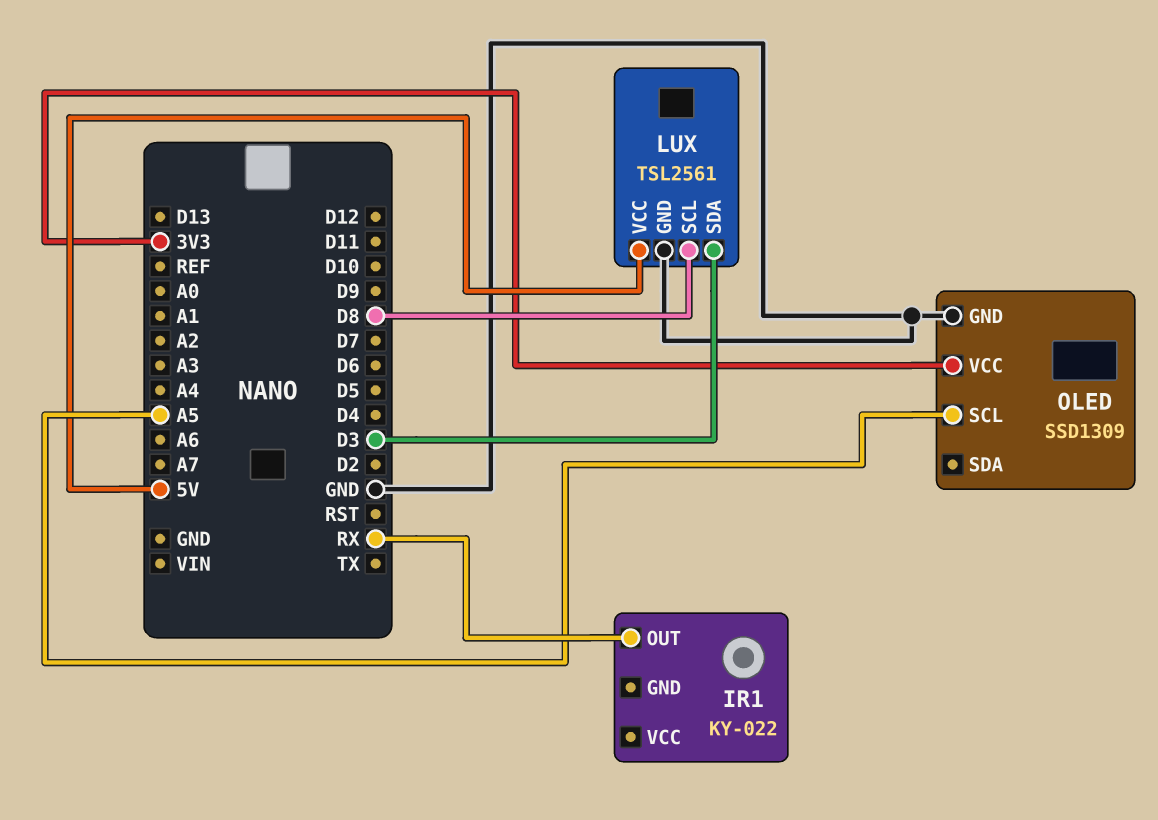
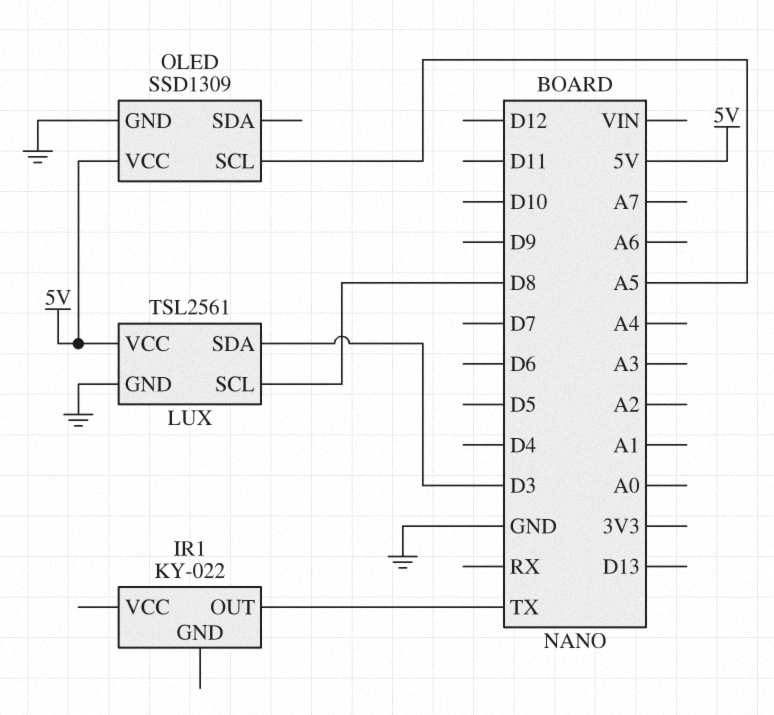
IR1 pin OUT: RX -> TX
OLED pin VCC: 3V3 -> 5V

